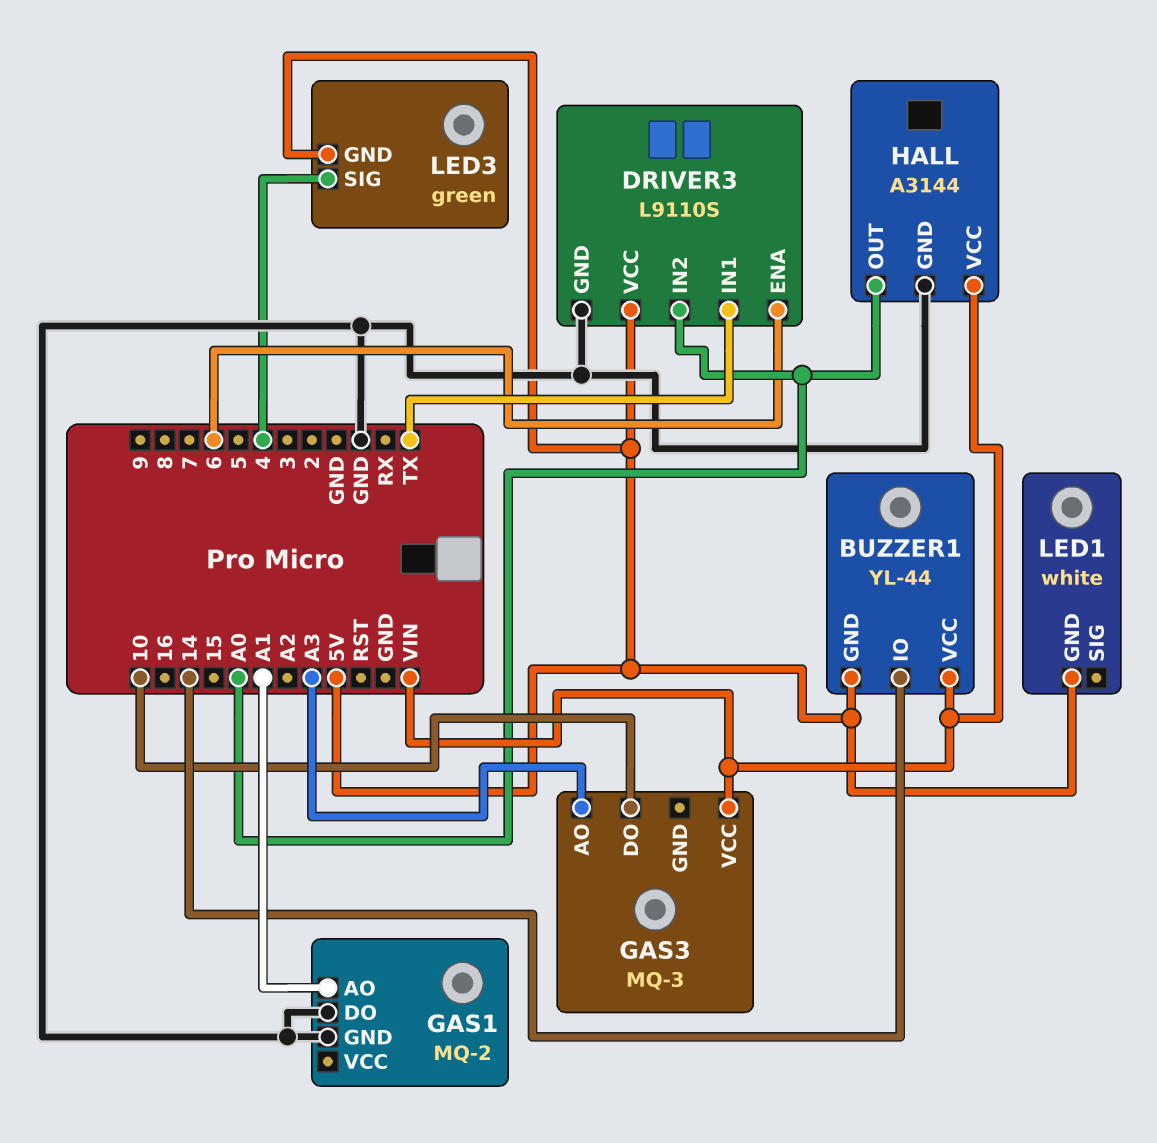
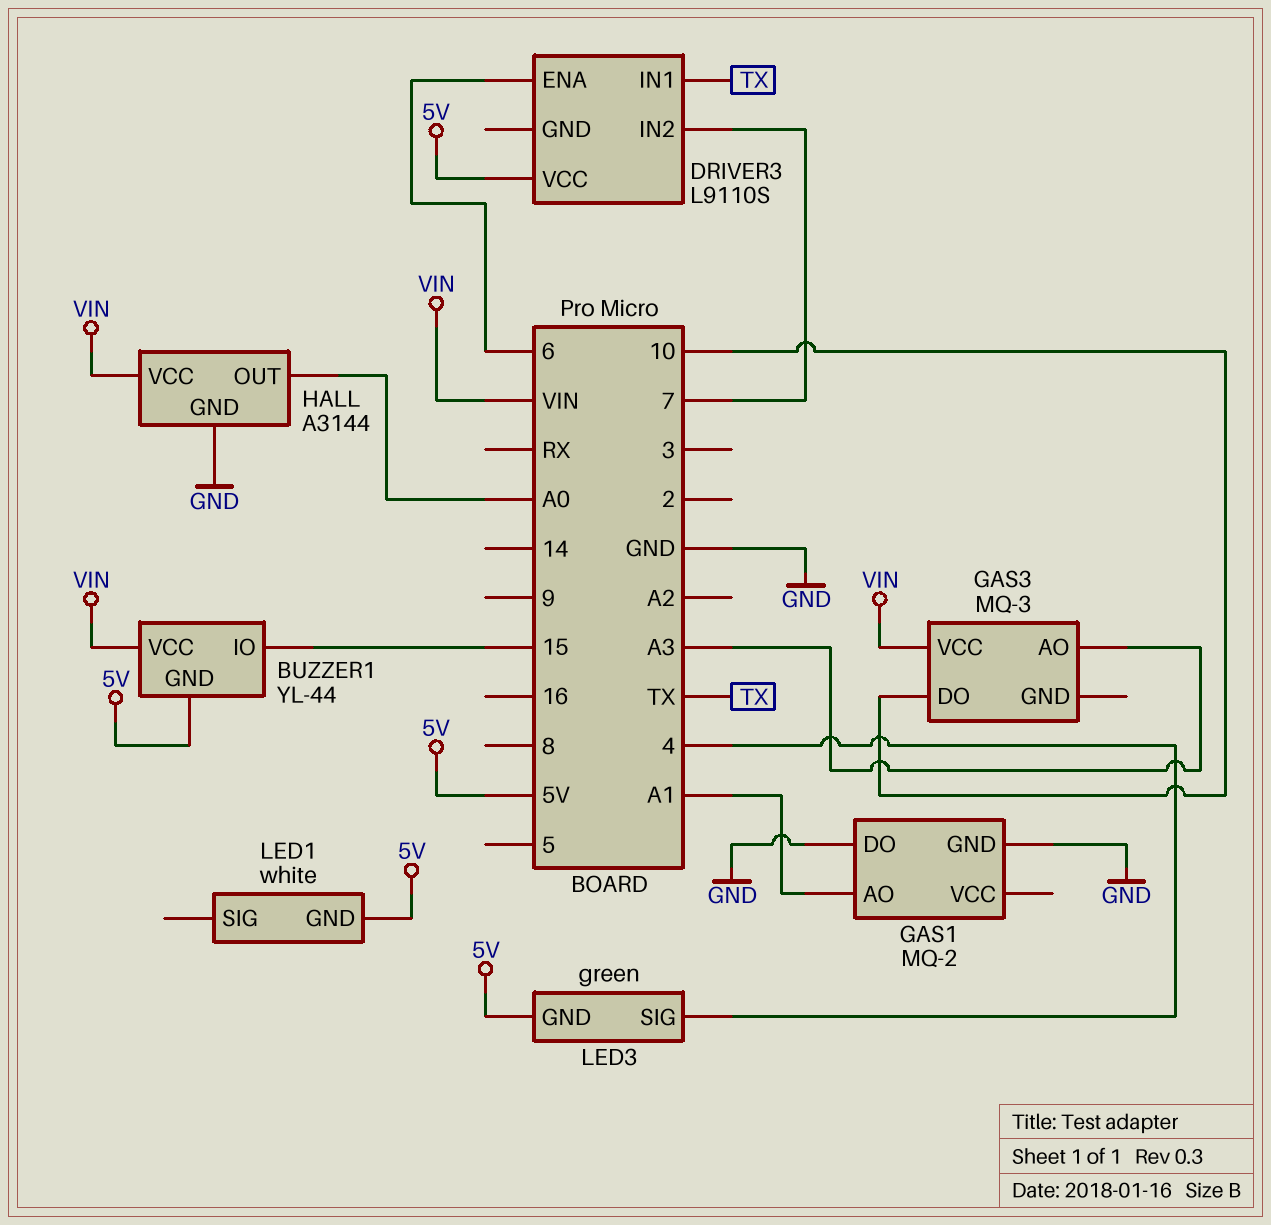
BUZZER1 pin IO: 14 -> 15
DRIVER3 pin GND: GND -> none
DRIVER3 pin IN2: A0 -> 7

